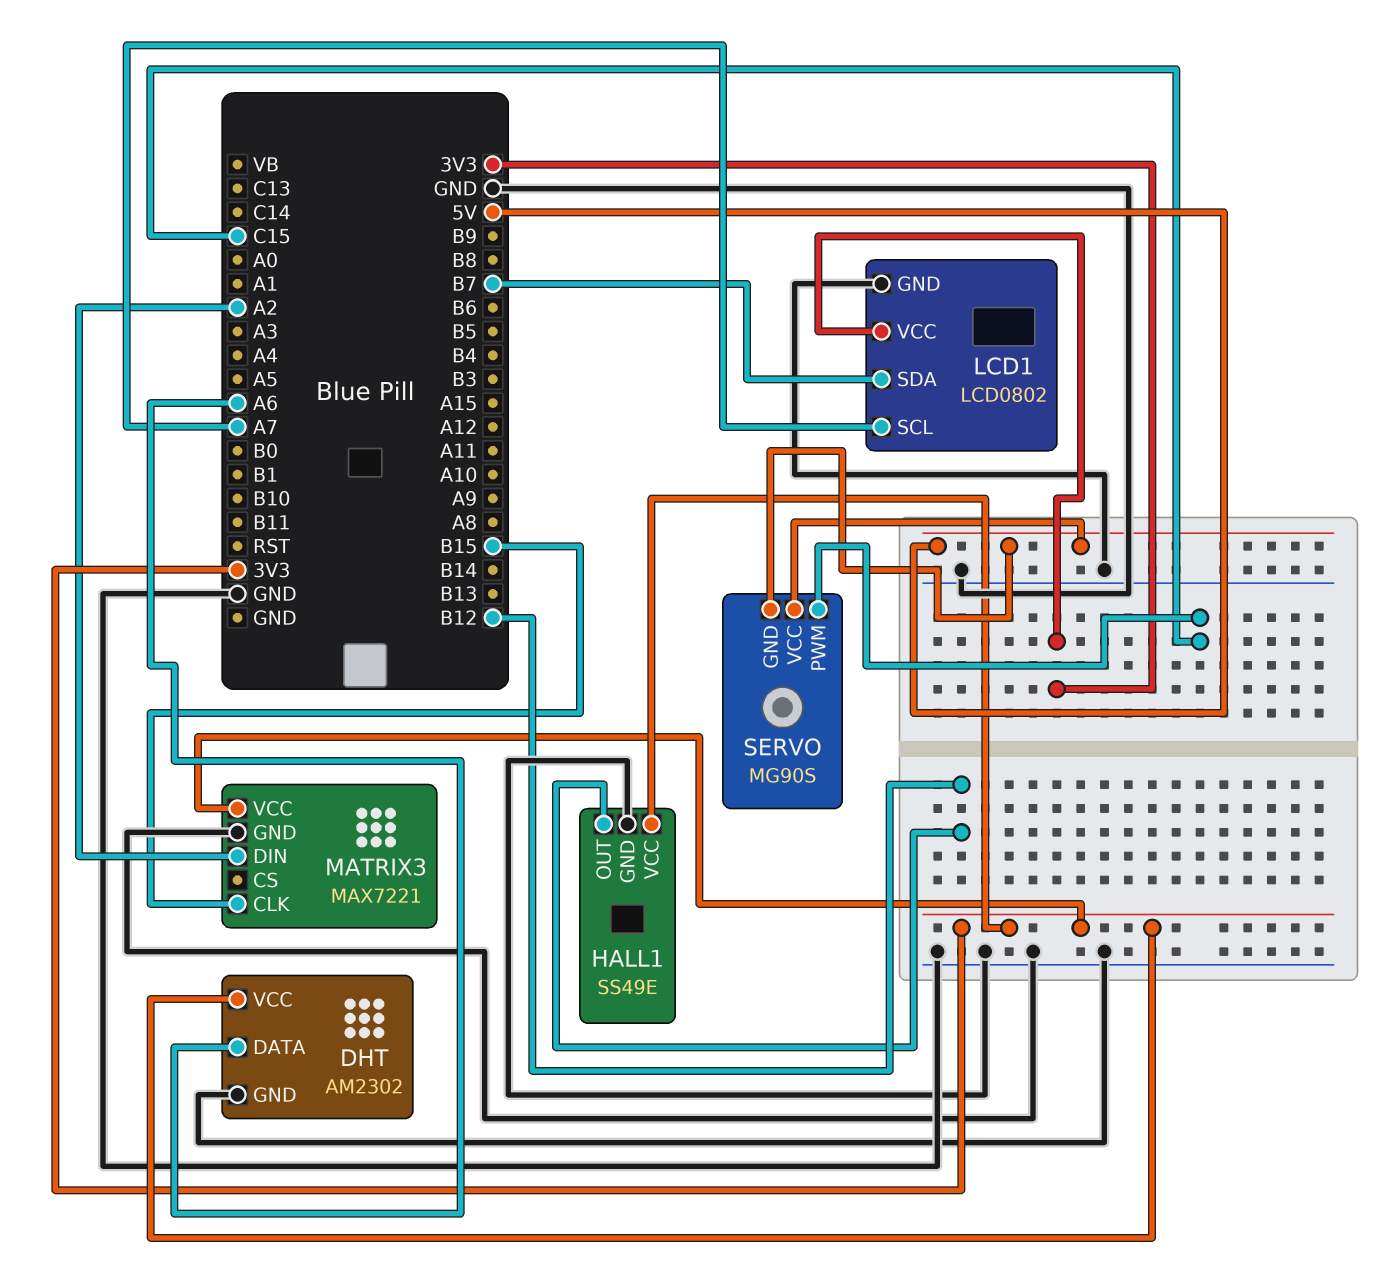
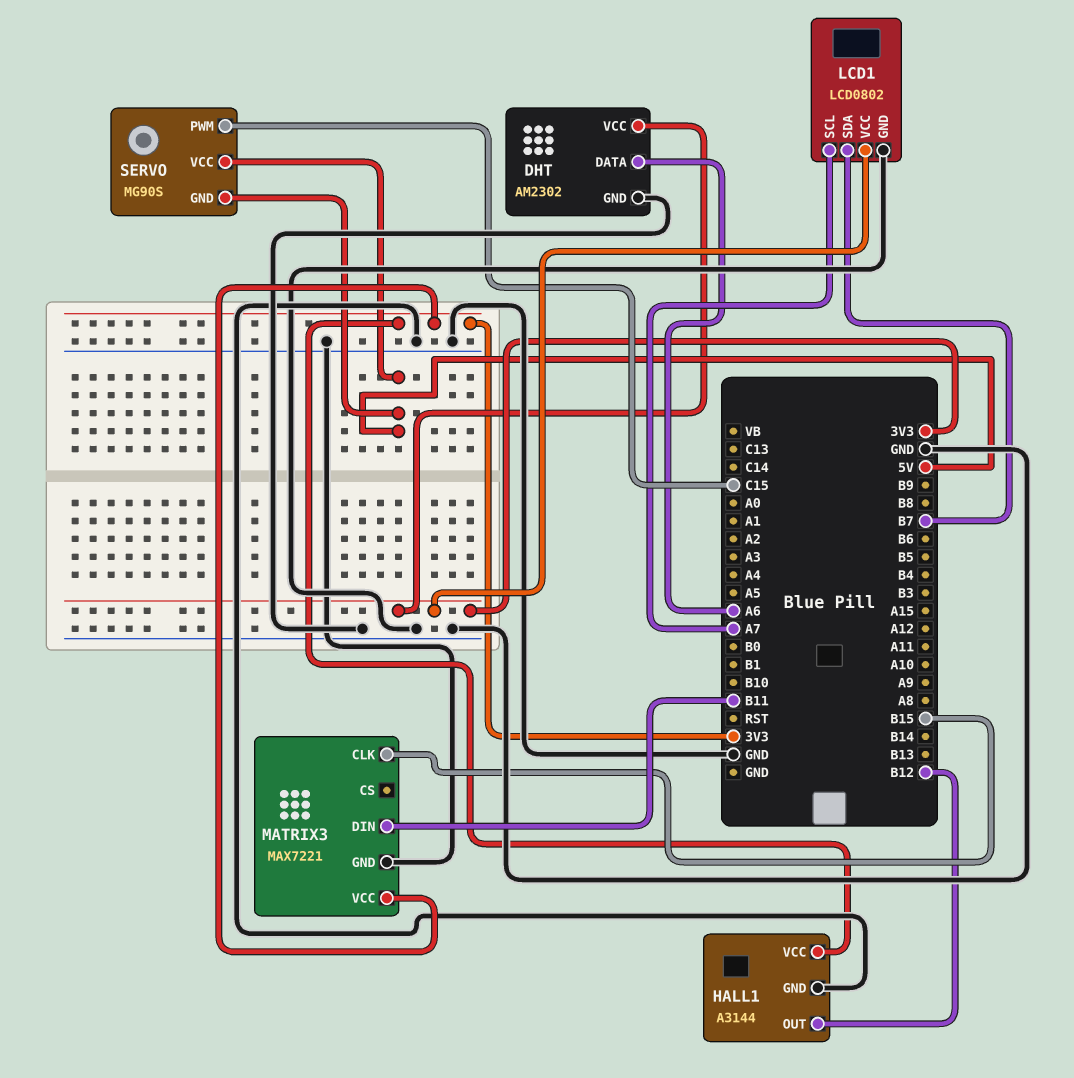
HALL1: SS49E -> A3144
MATRIX3 pin DIN: A2 -> B11

